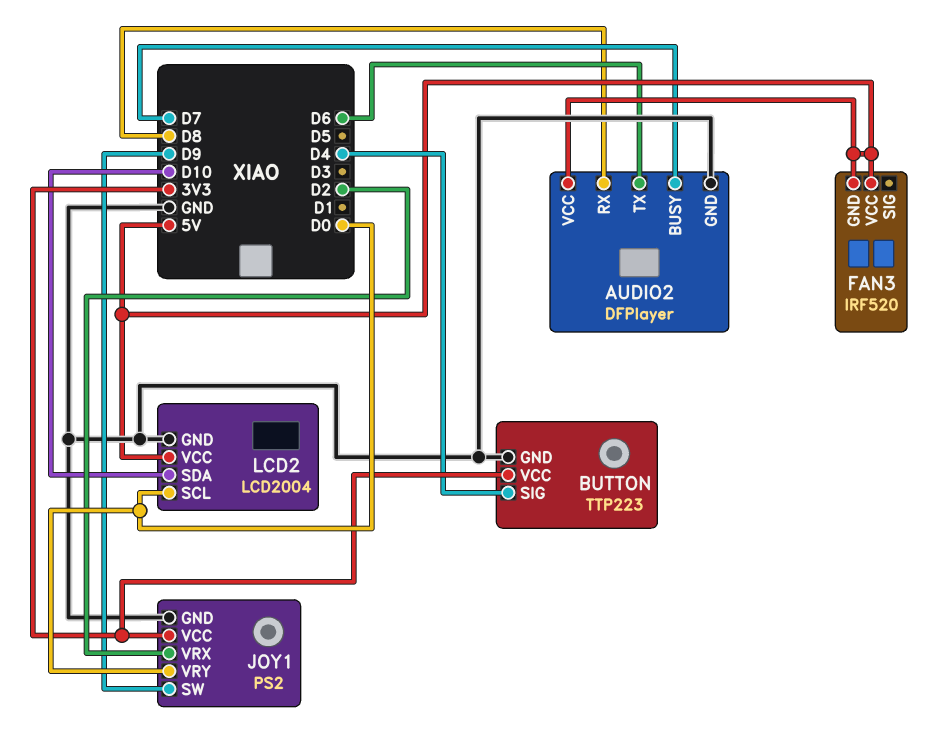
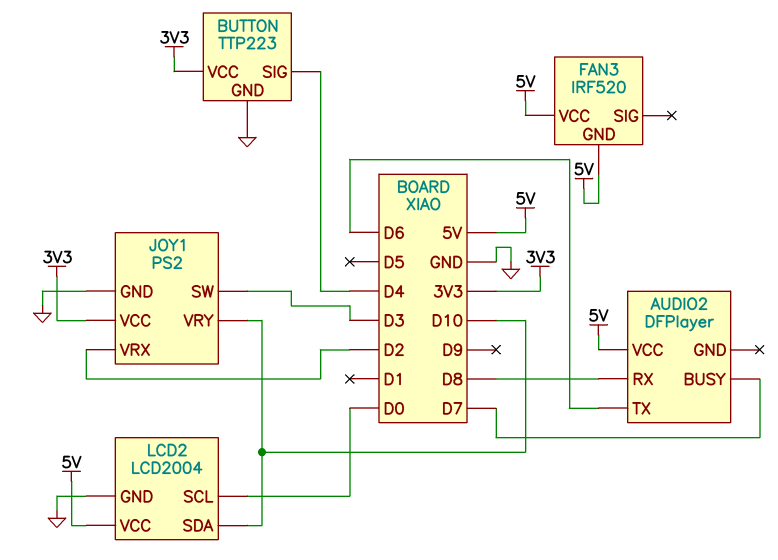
AUDIO2 pin GND: GND -> none
JOY1 pin SW: D9 -> D3
JOY1 pin VRY: D0 -> D10

